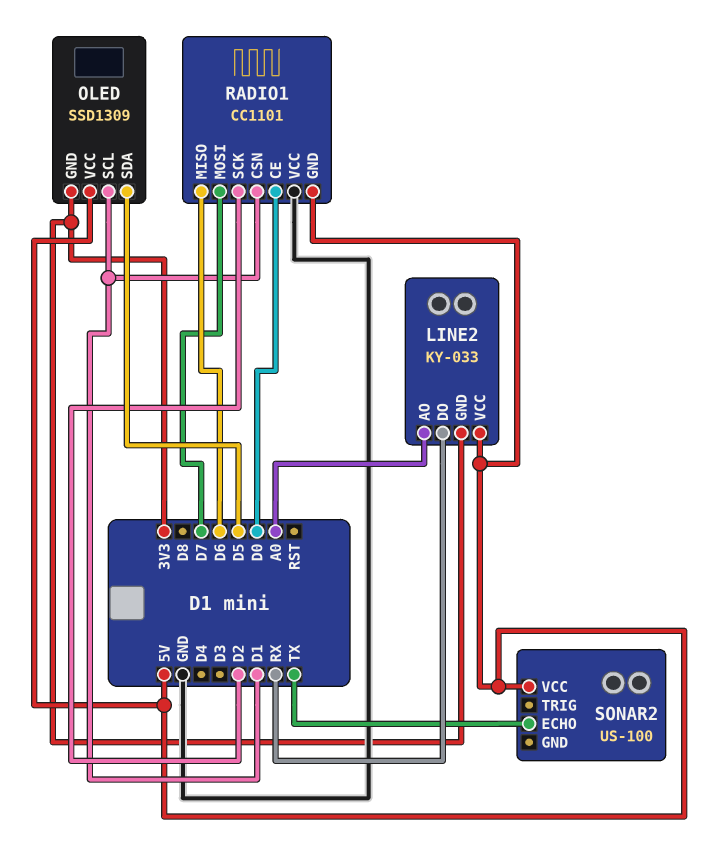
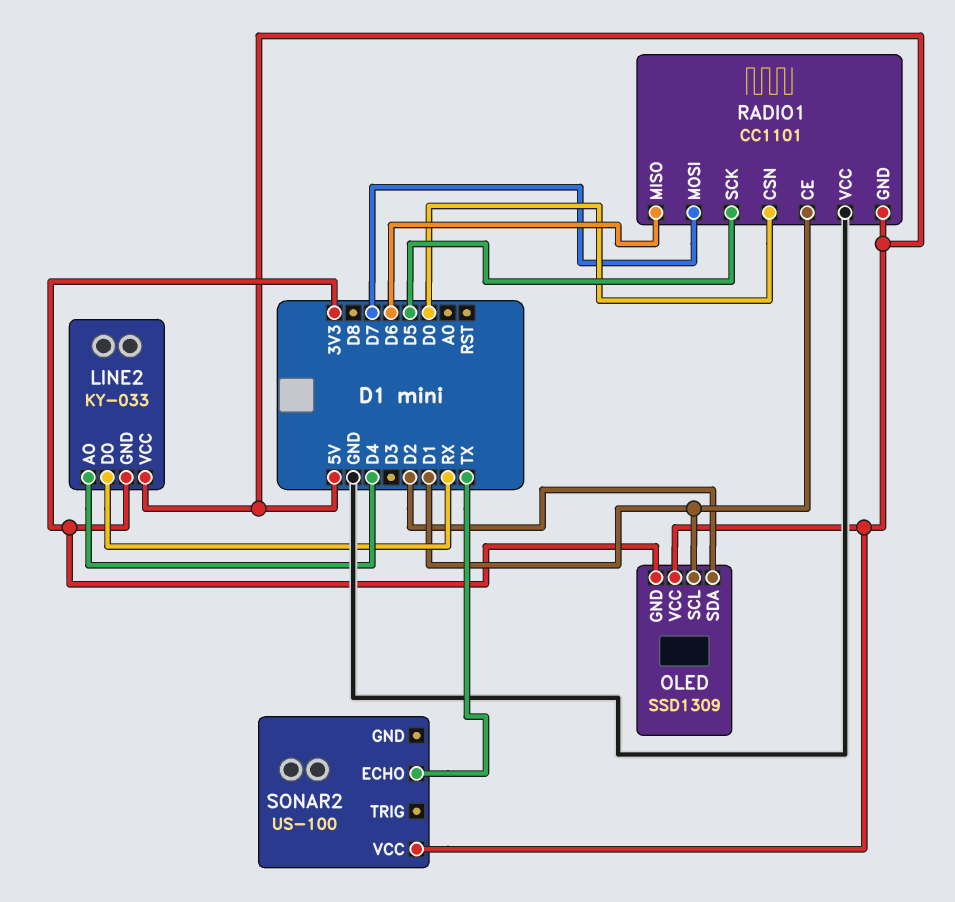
LINE2 pin AO: A0 -> D4
OLED pin SDA: D5 -> D2
RADIO1 pin CE: D0 -> D1
RADIO1 pin CSN: D1 -> D0
RADIO1 pin SCK: D2 -> D5

